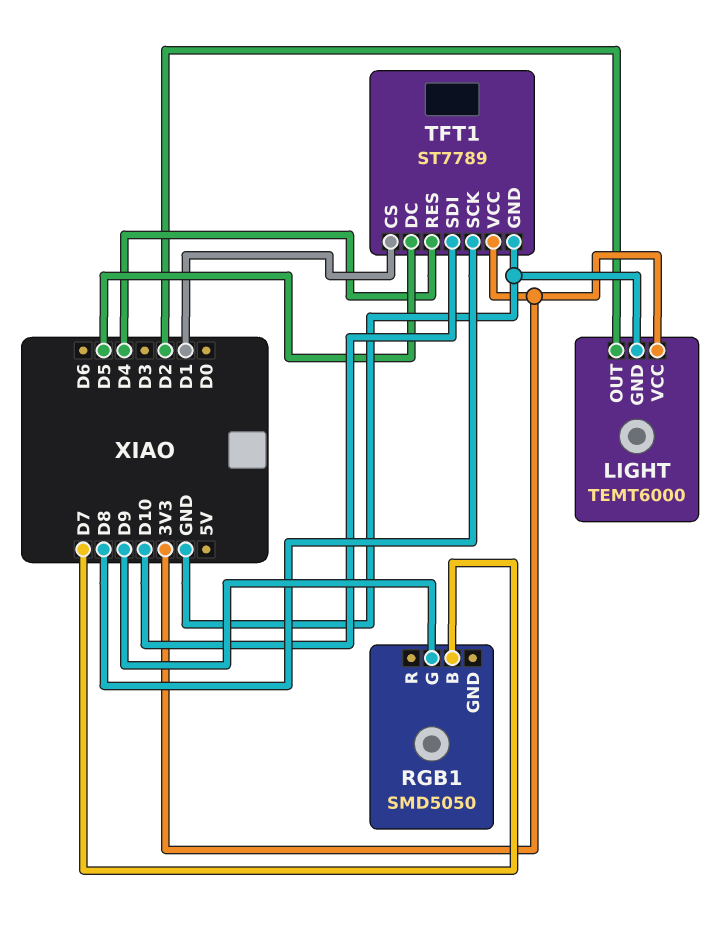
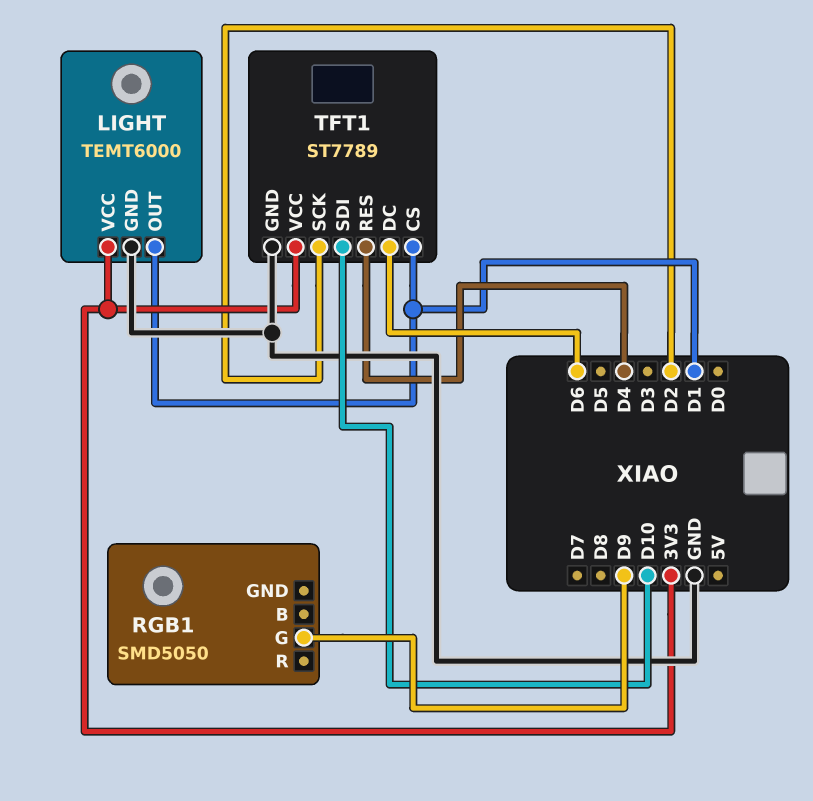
LIGHT pin OUT: D2 -> D1
RGB1 pin B: D7 -> none
TFT1 pin DC: D5 -> D6
TFT1 pin SCK: D8 -> D2

